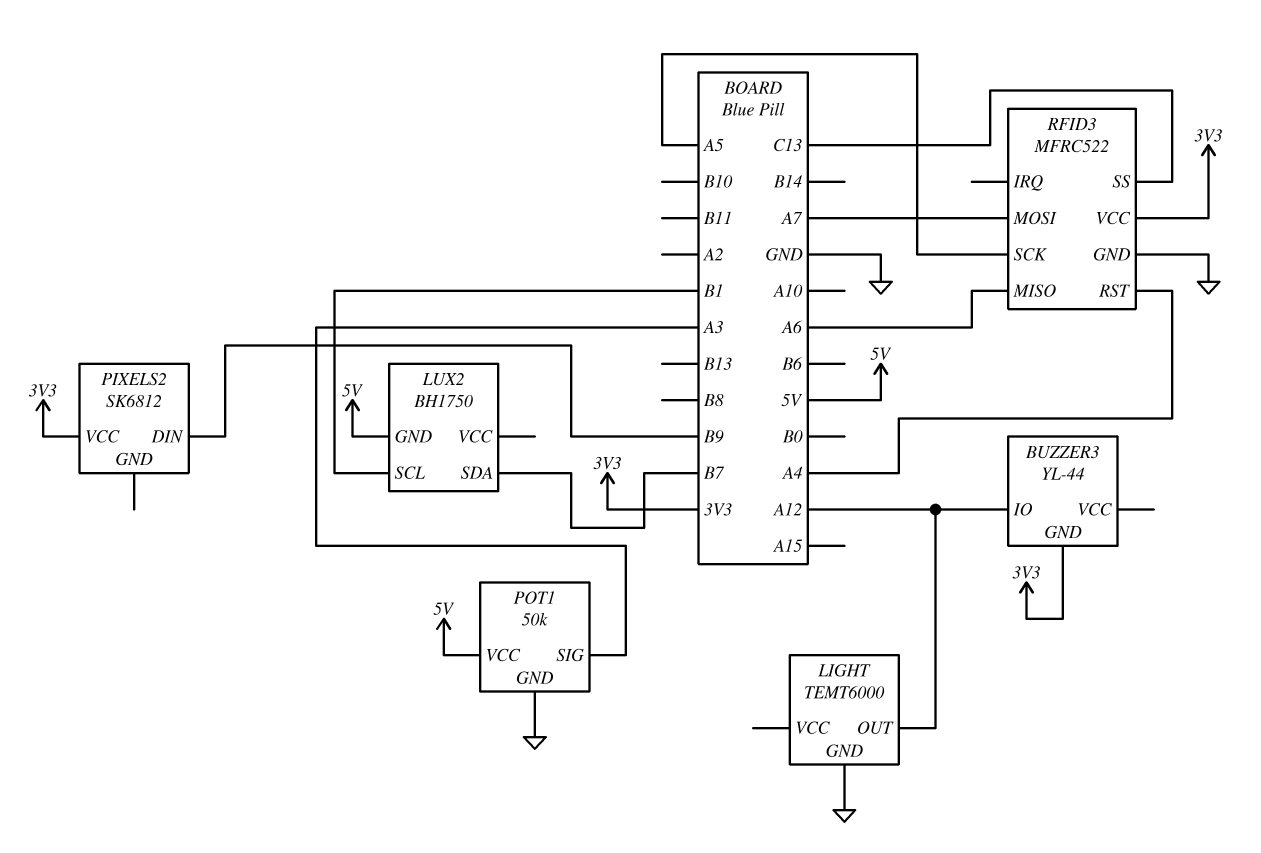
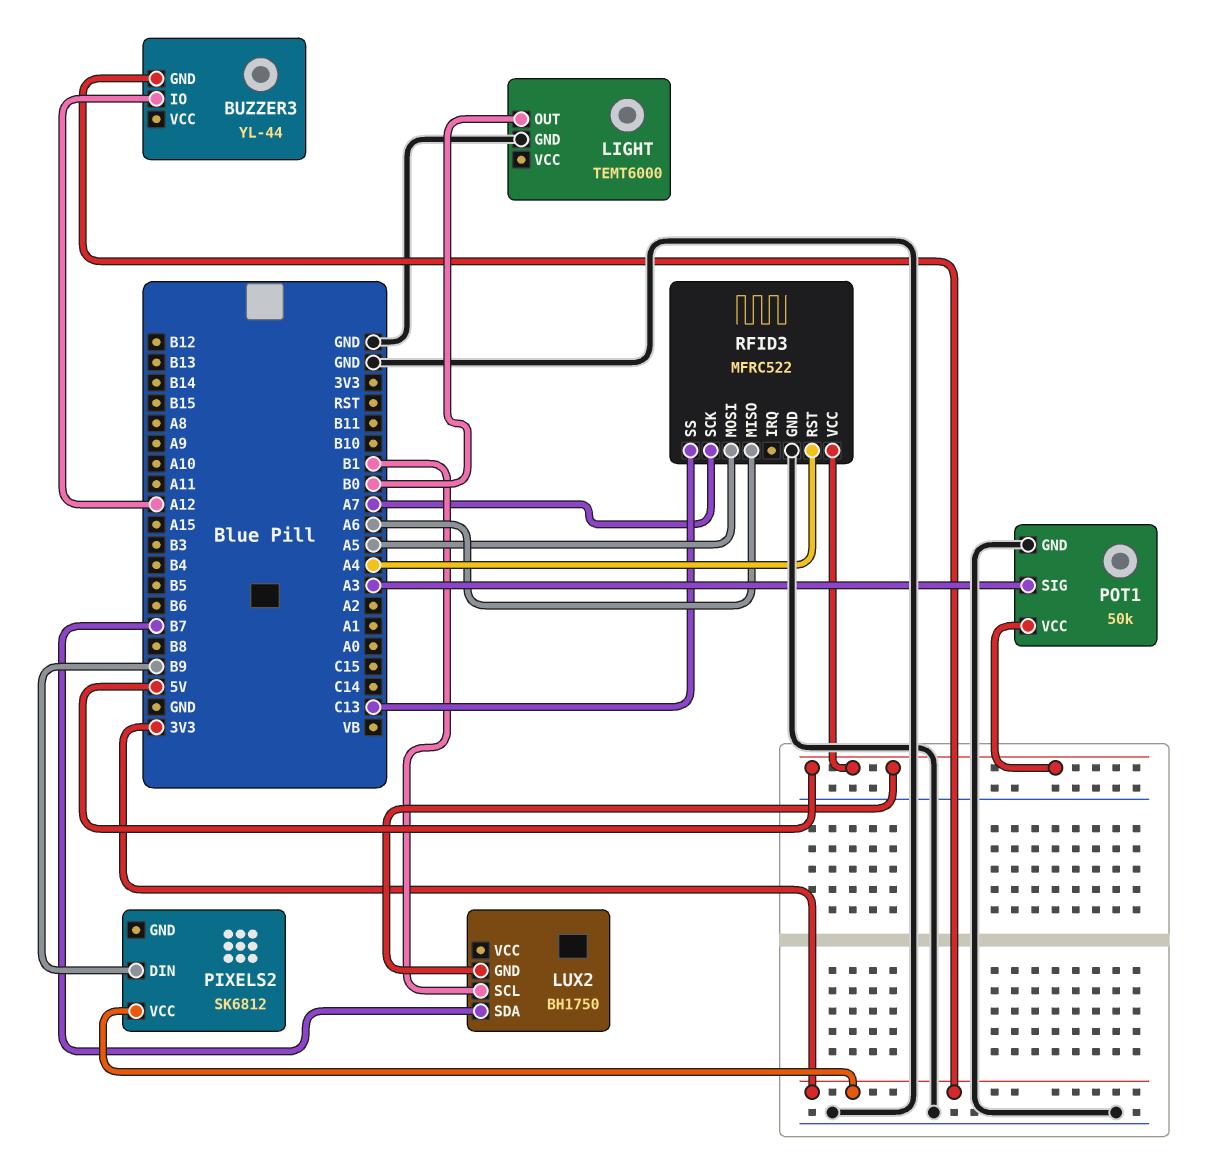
LIGHT pin OUT: A12 -> B0
RFID3 pin MOSI: A7 -> A5
RFID3 pin SCK: A5 -> A7
RFID3 pin VCC: 3V3 -> 5V

